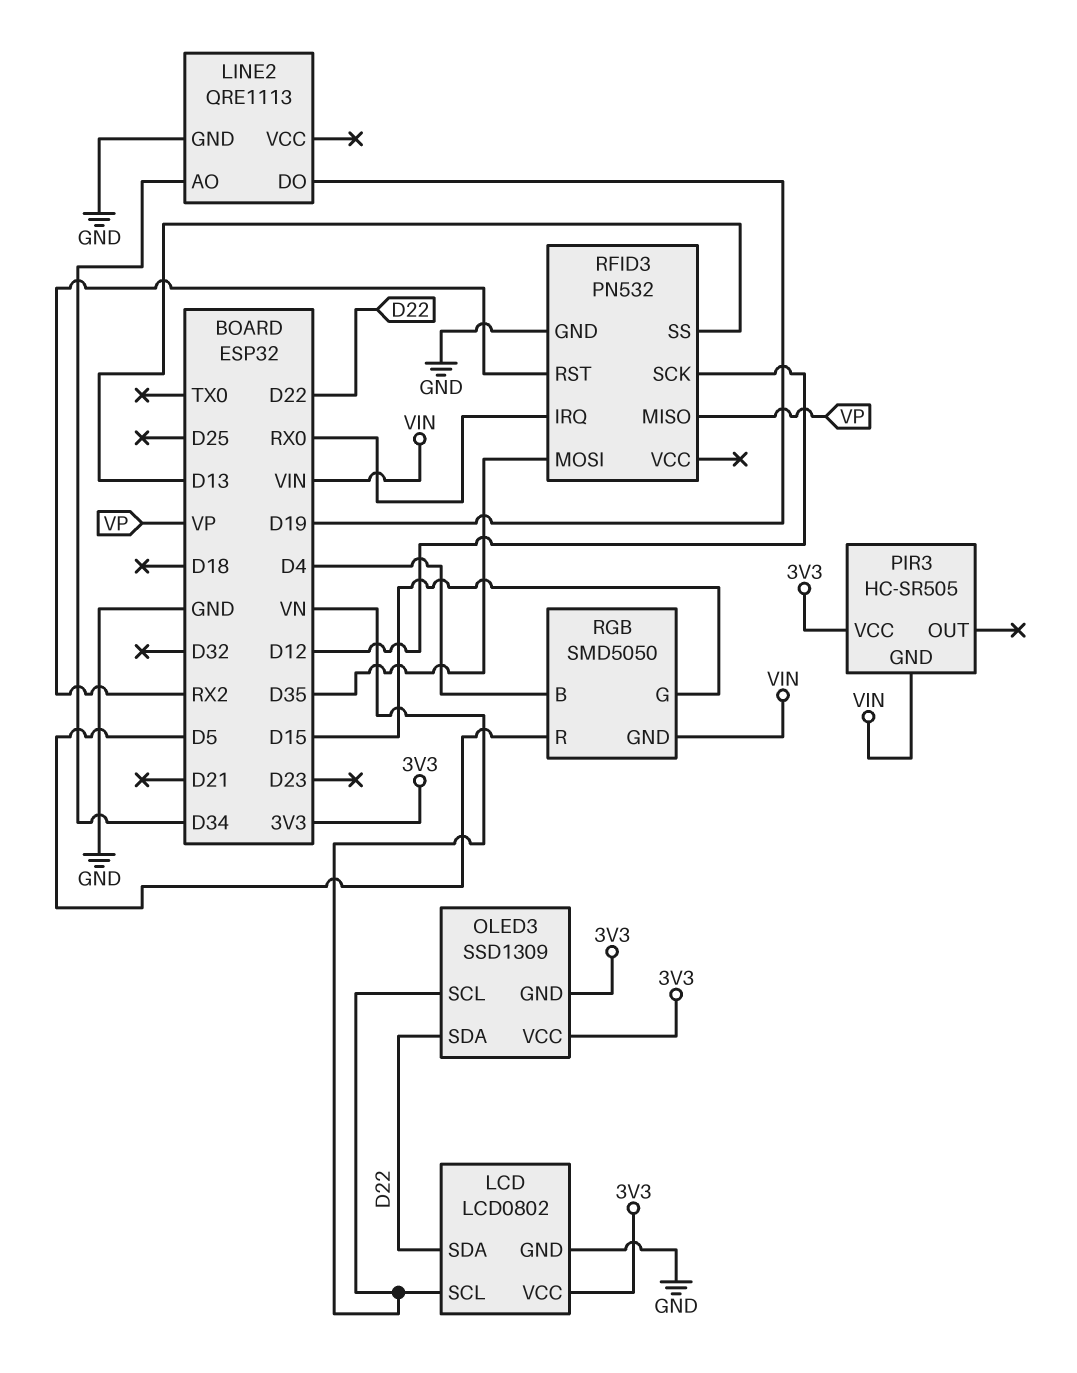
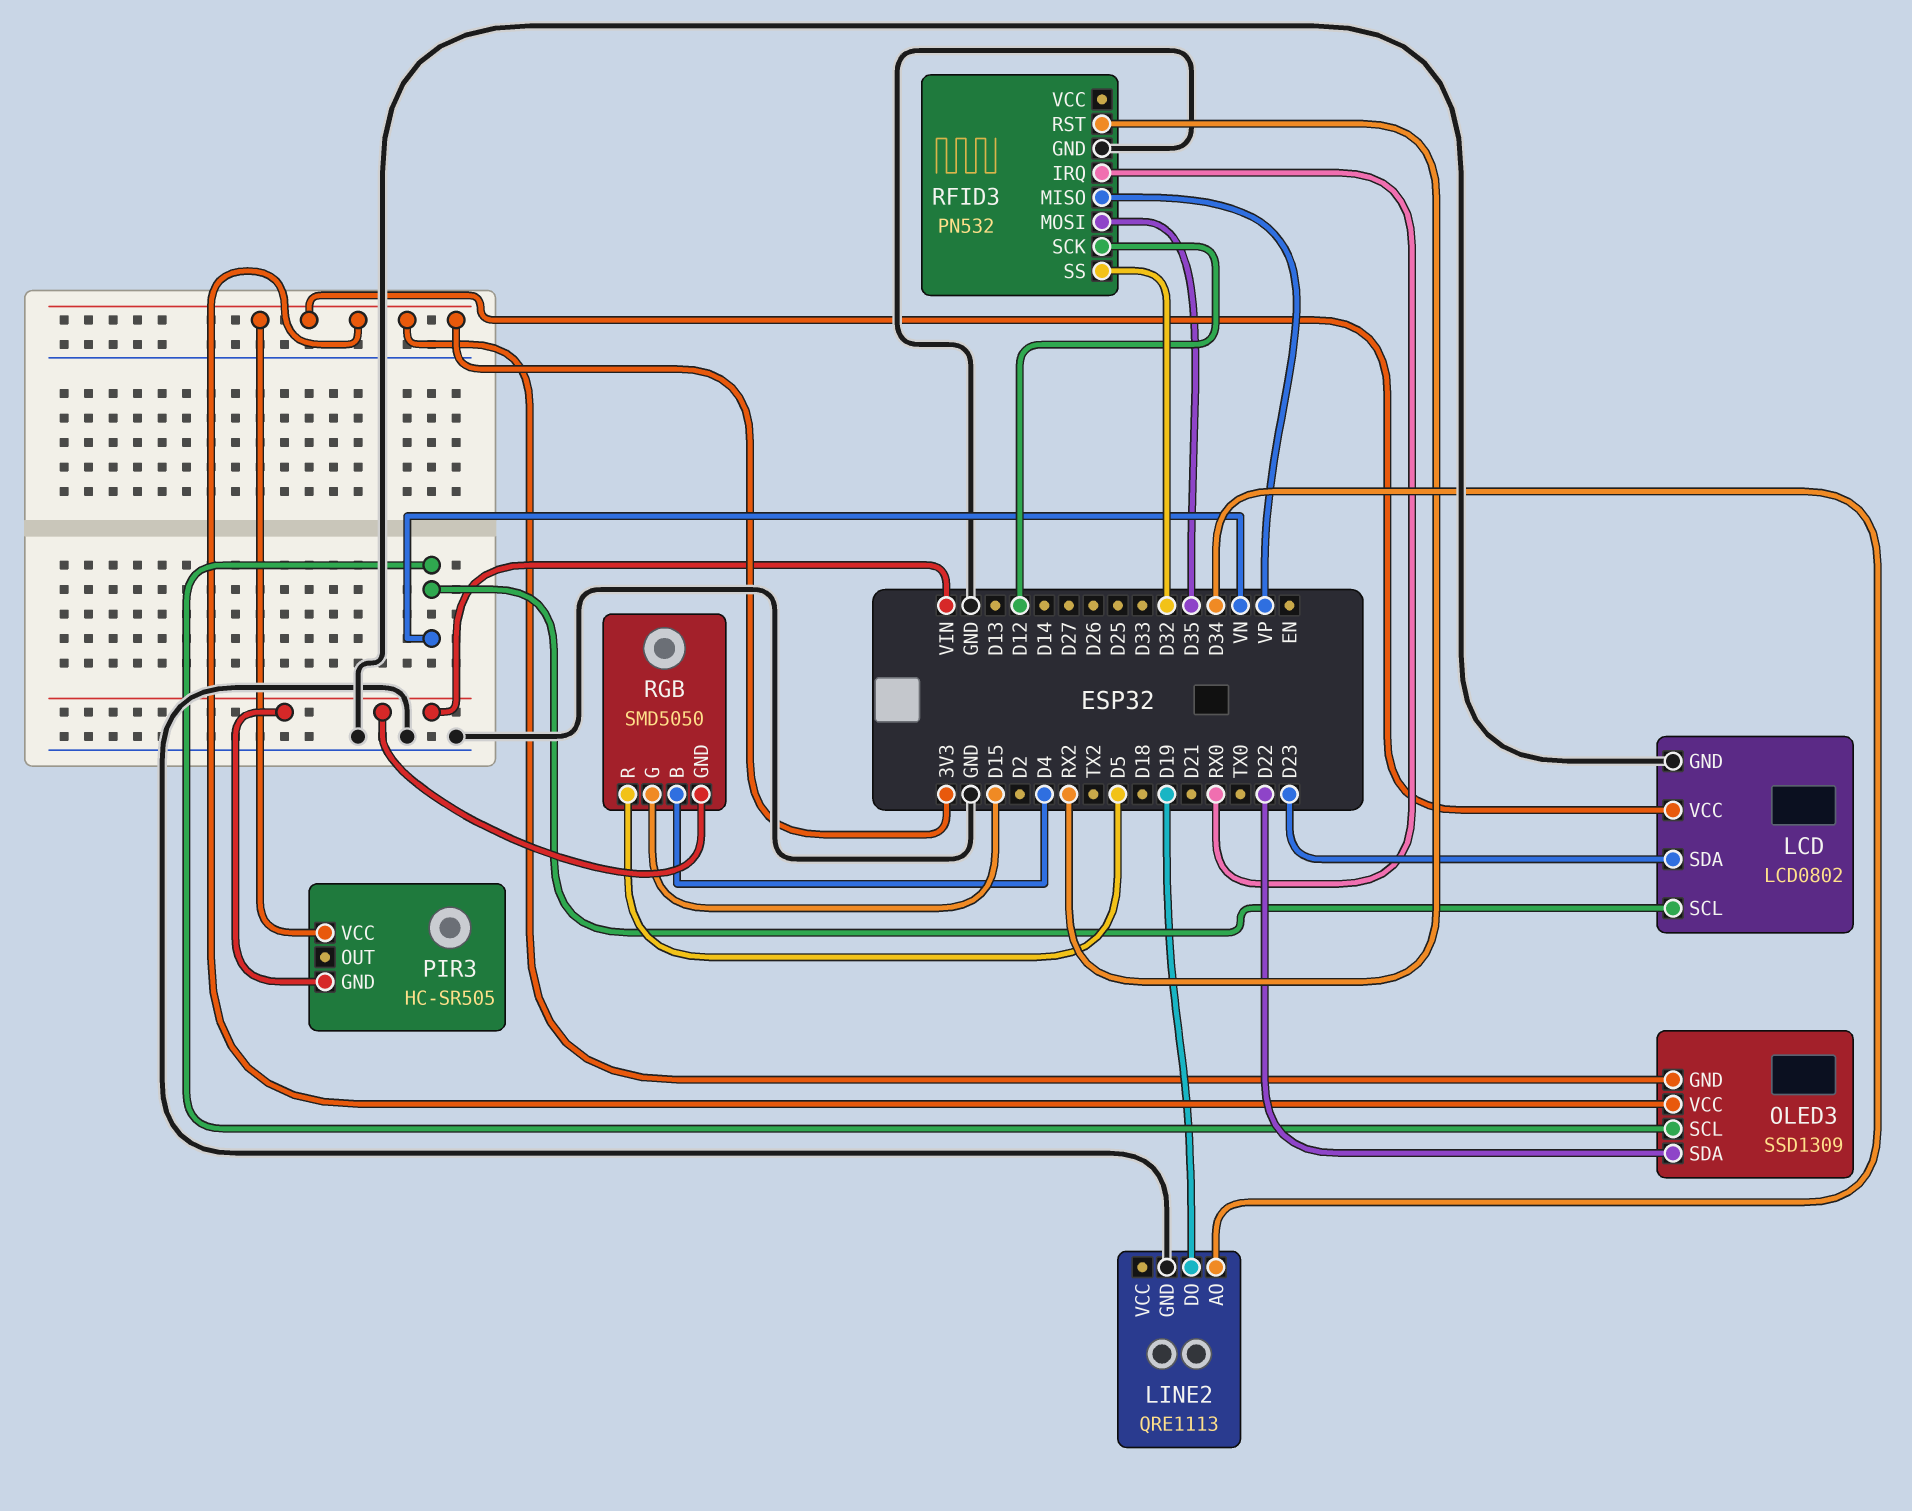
LCD pin SDA: D22 -> D23
RFID3 pin SS: D13 -> D32

